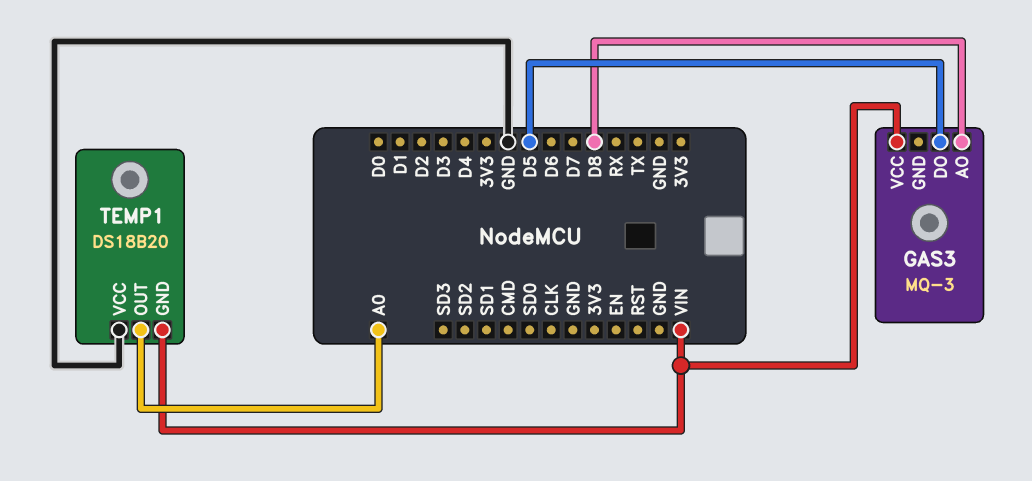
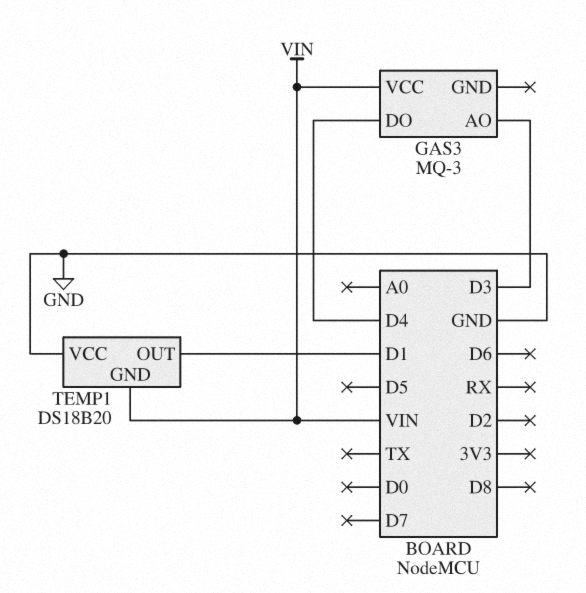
GAS3 pin AO: D8 -> D3
GAS3 pin DO: D5 -> D4
TEMP1 pin OUT: A0 -> D1

